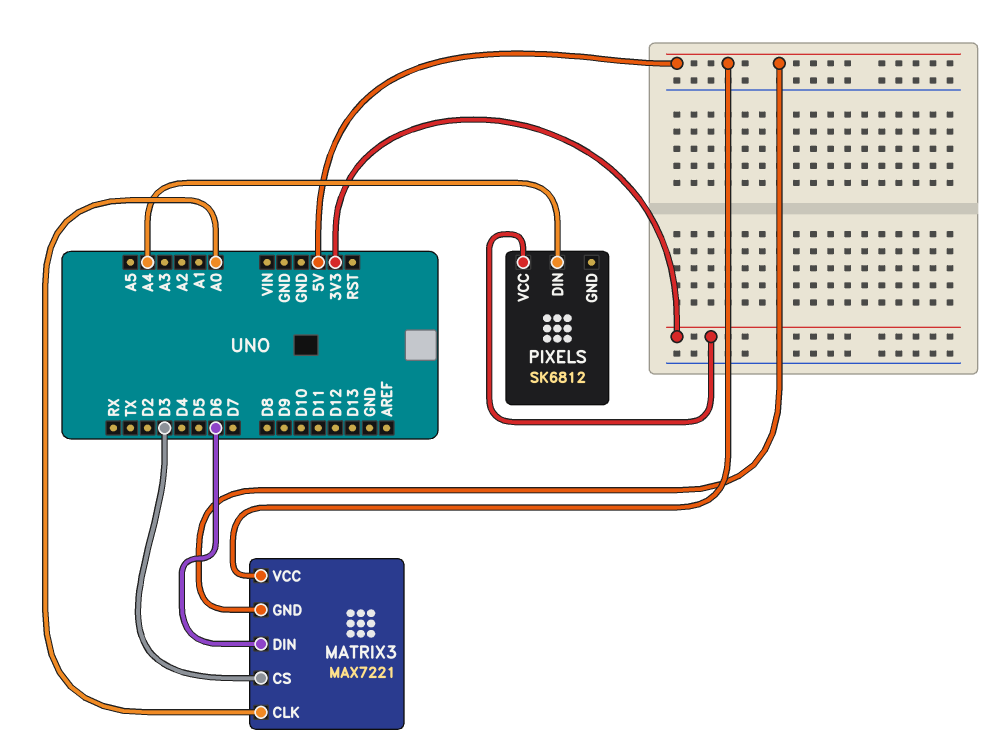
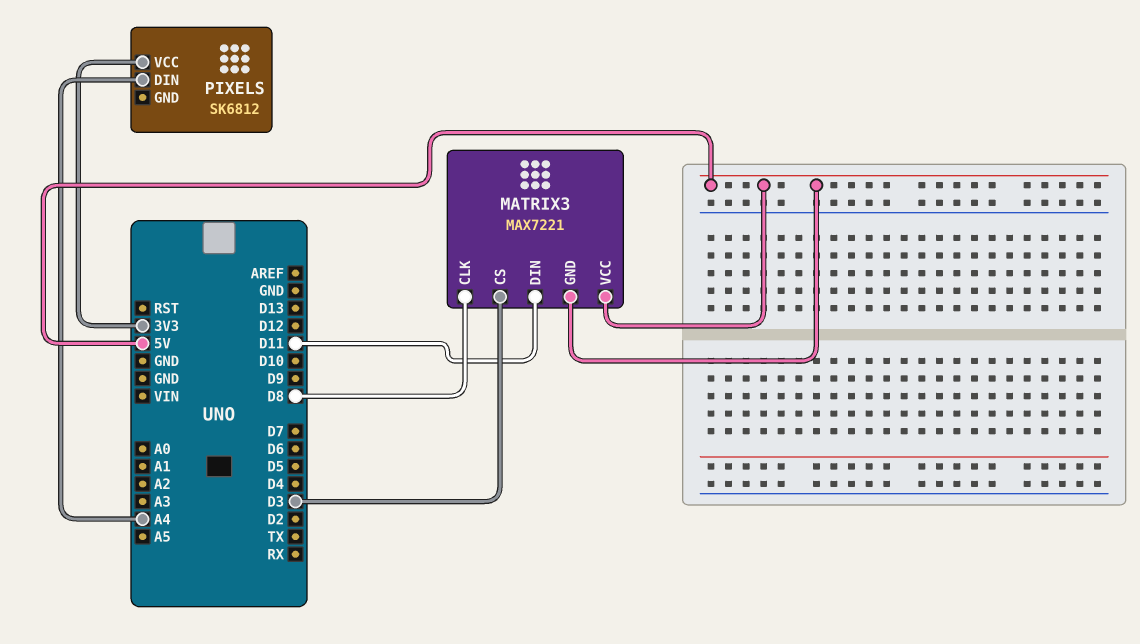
MATRIX3 pin CLK: A0 -> D8
MATRIX3 pin DIN: D6 -> D11

